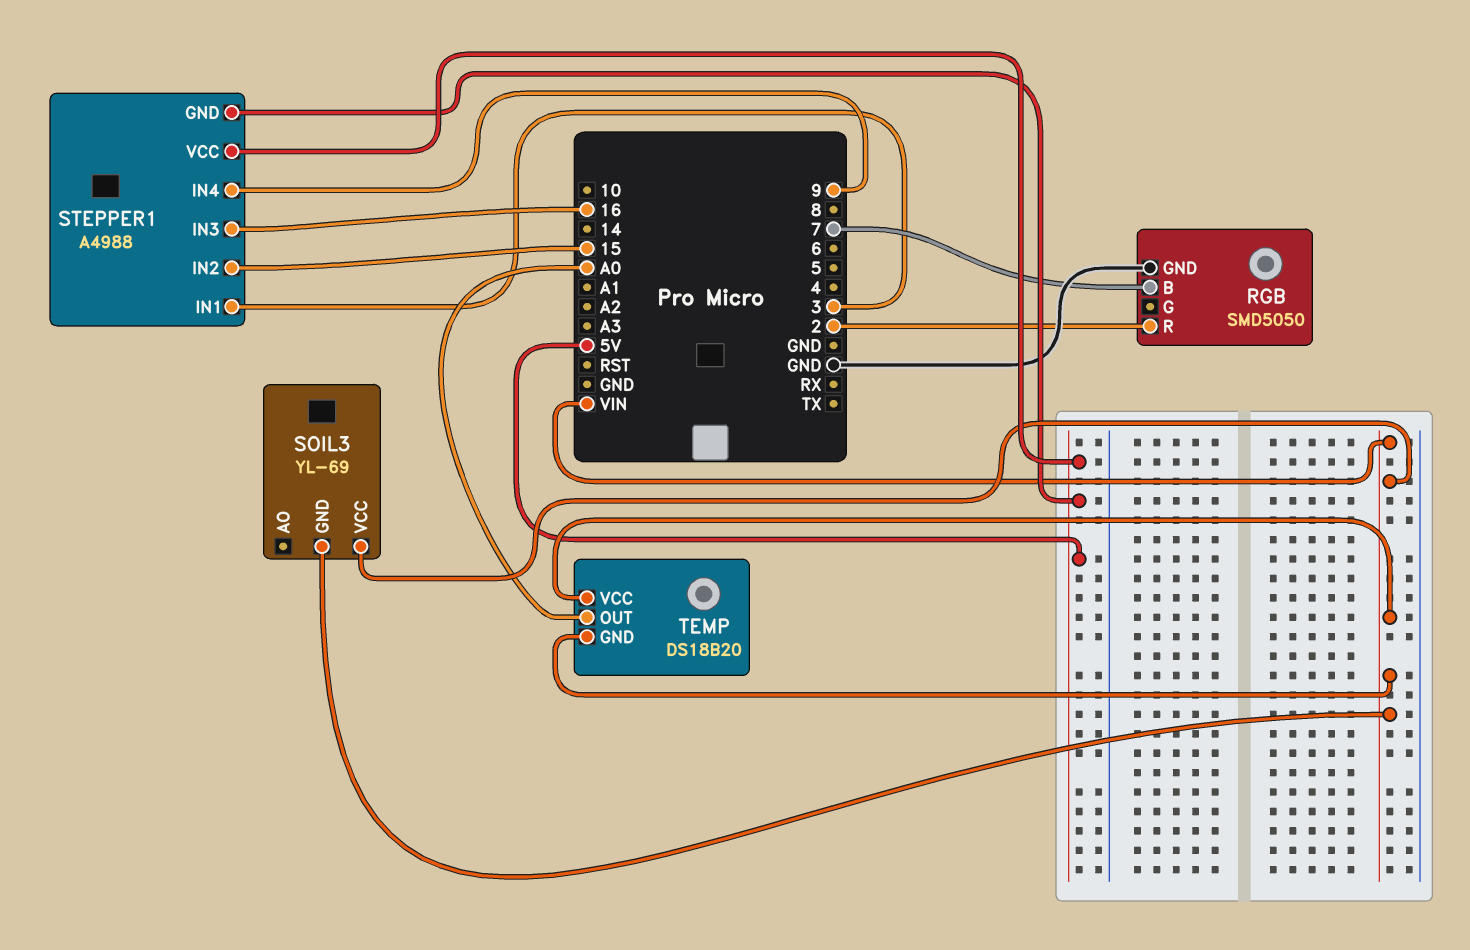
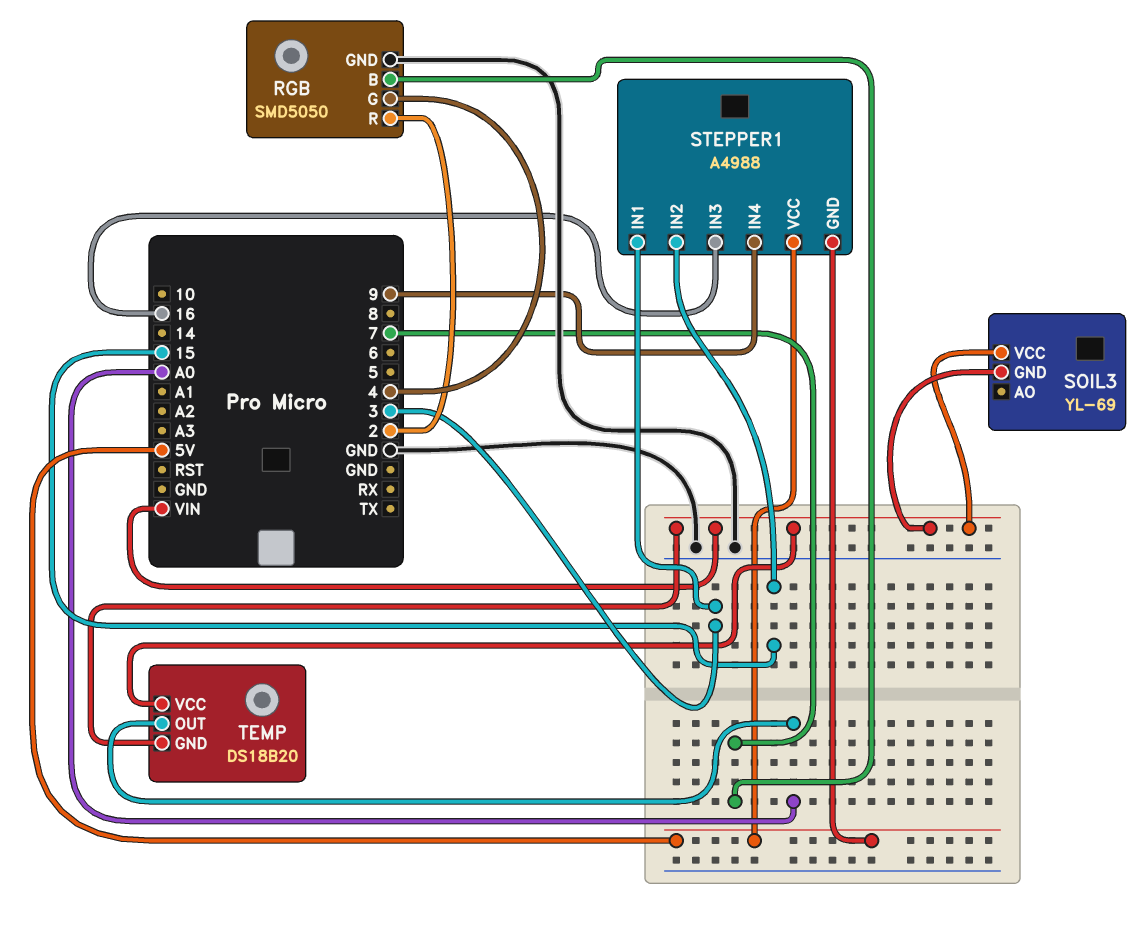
RGB pin G: none -> 4

